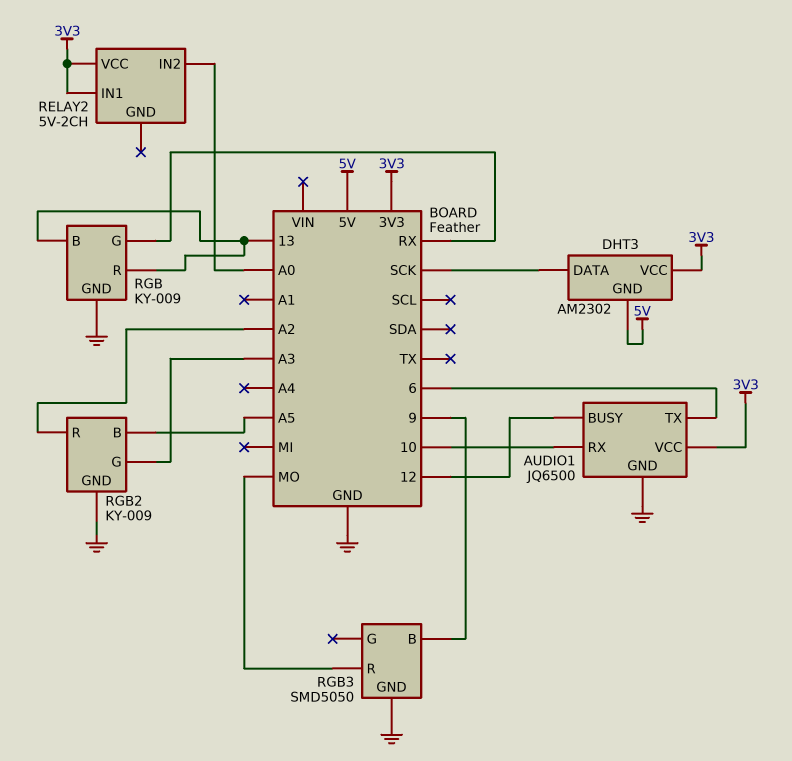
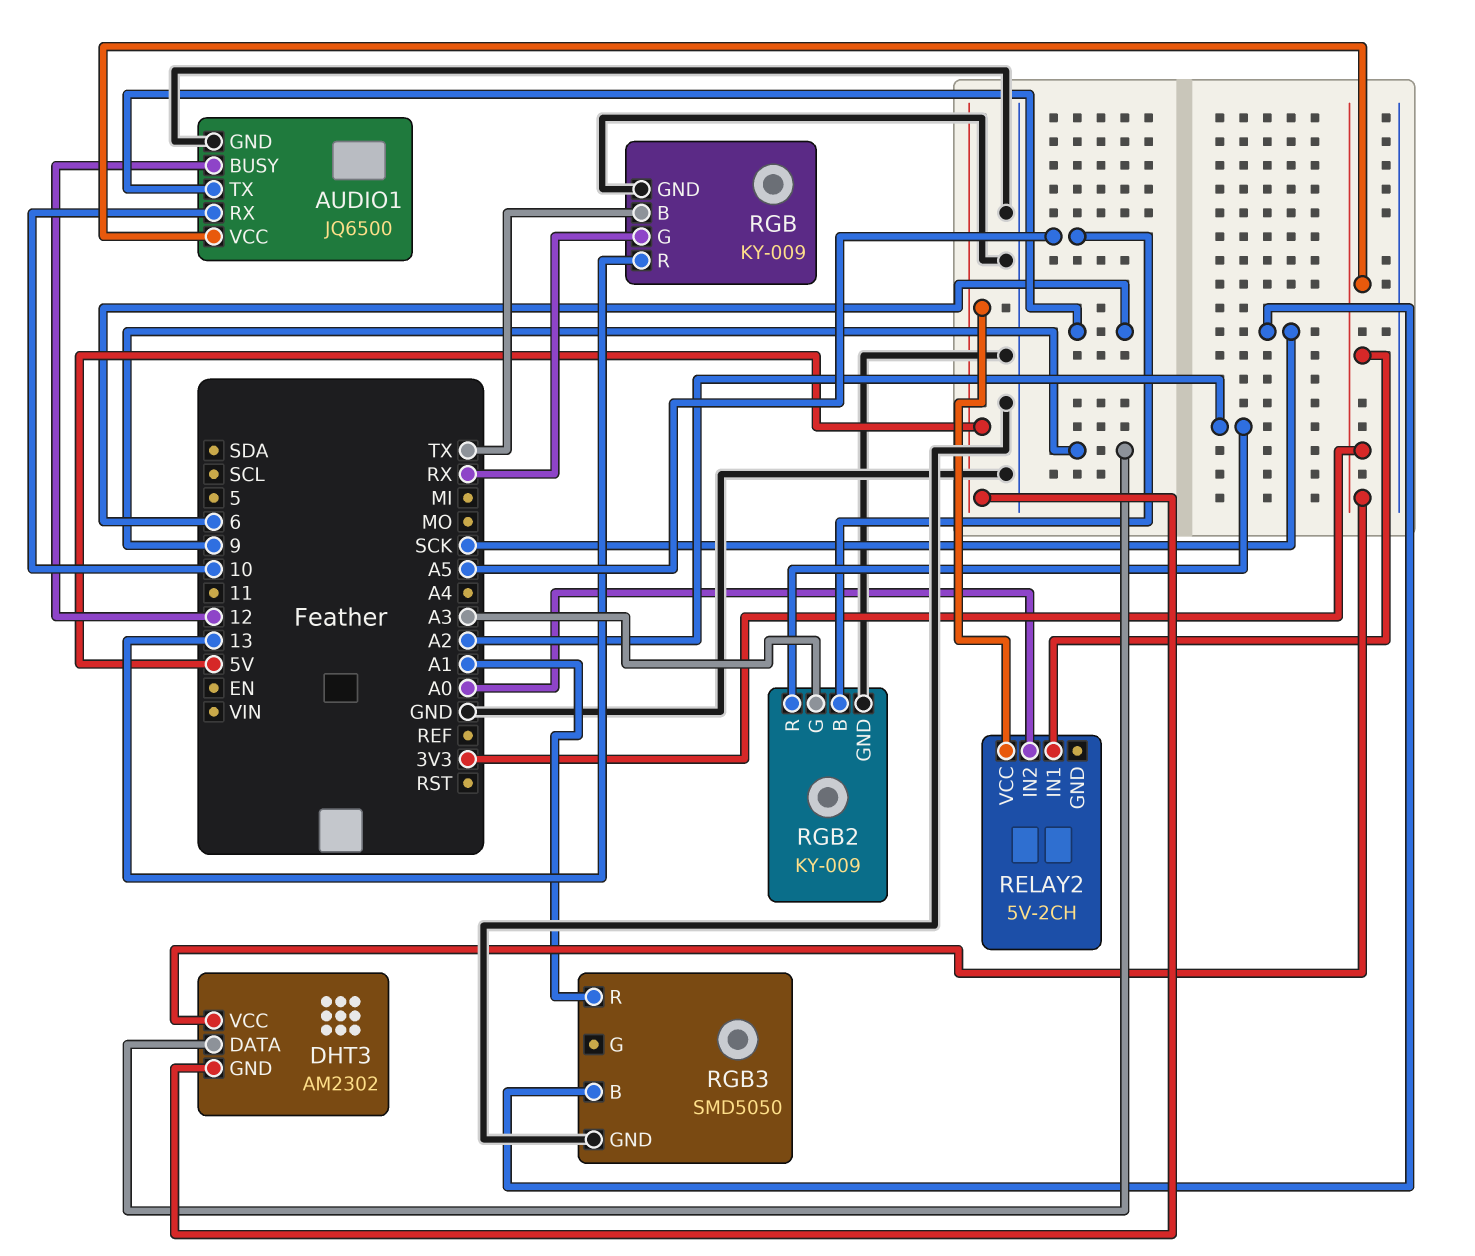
DHT3 pin DATA: SCK -> 9
RELAY2 pin VCC: 3V3 -> 5V
RGB pin B: 13 -> TX
RGB3 pin B: 9 -> SCK
RGB3 pin R: MO -> A1

